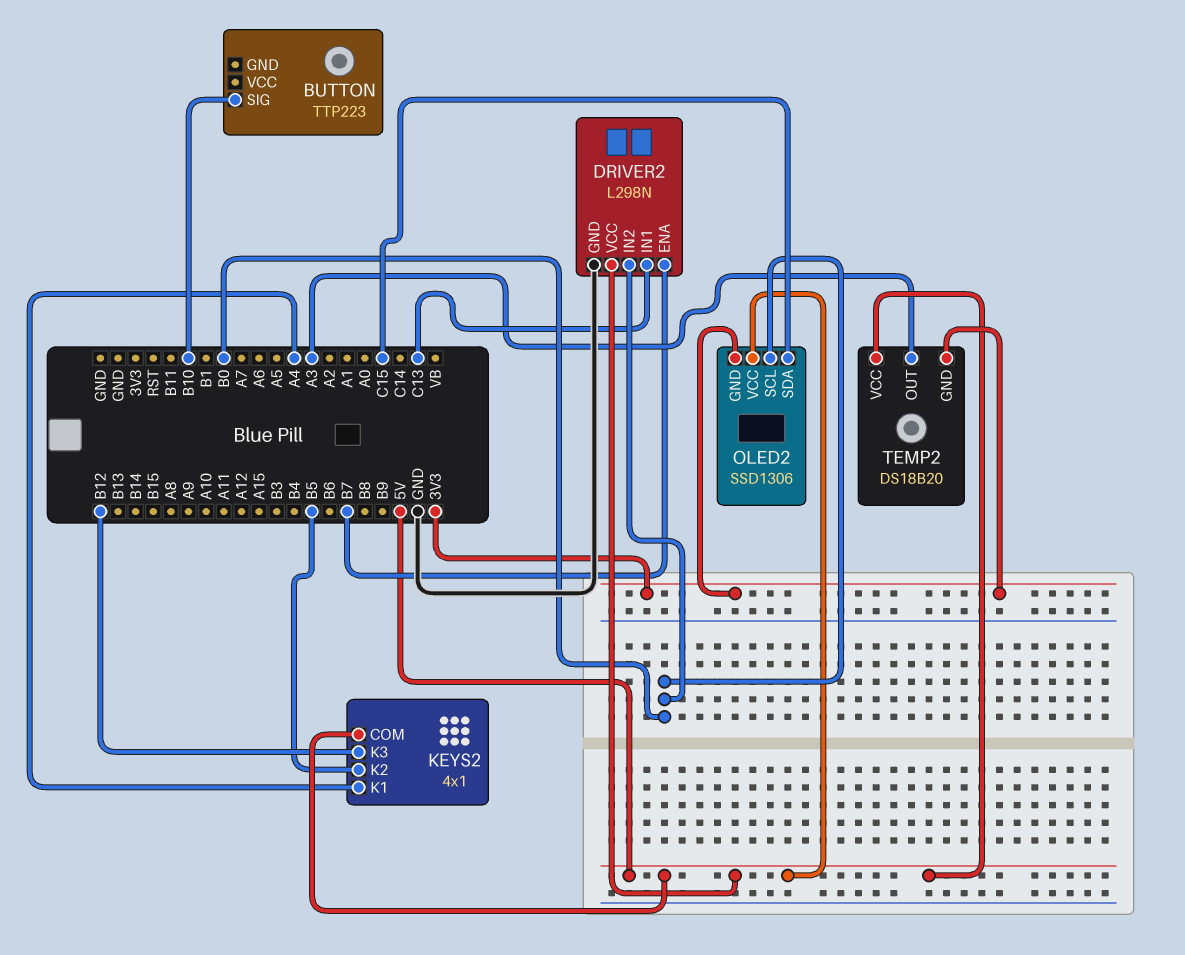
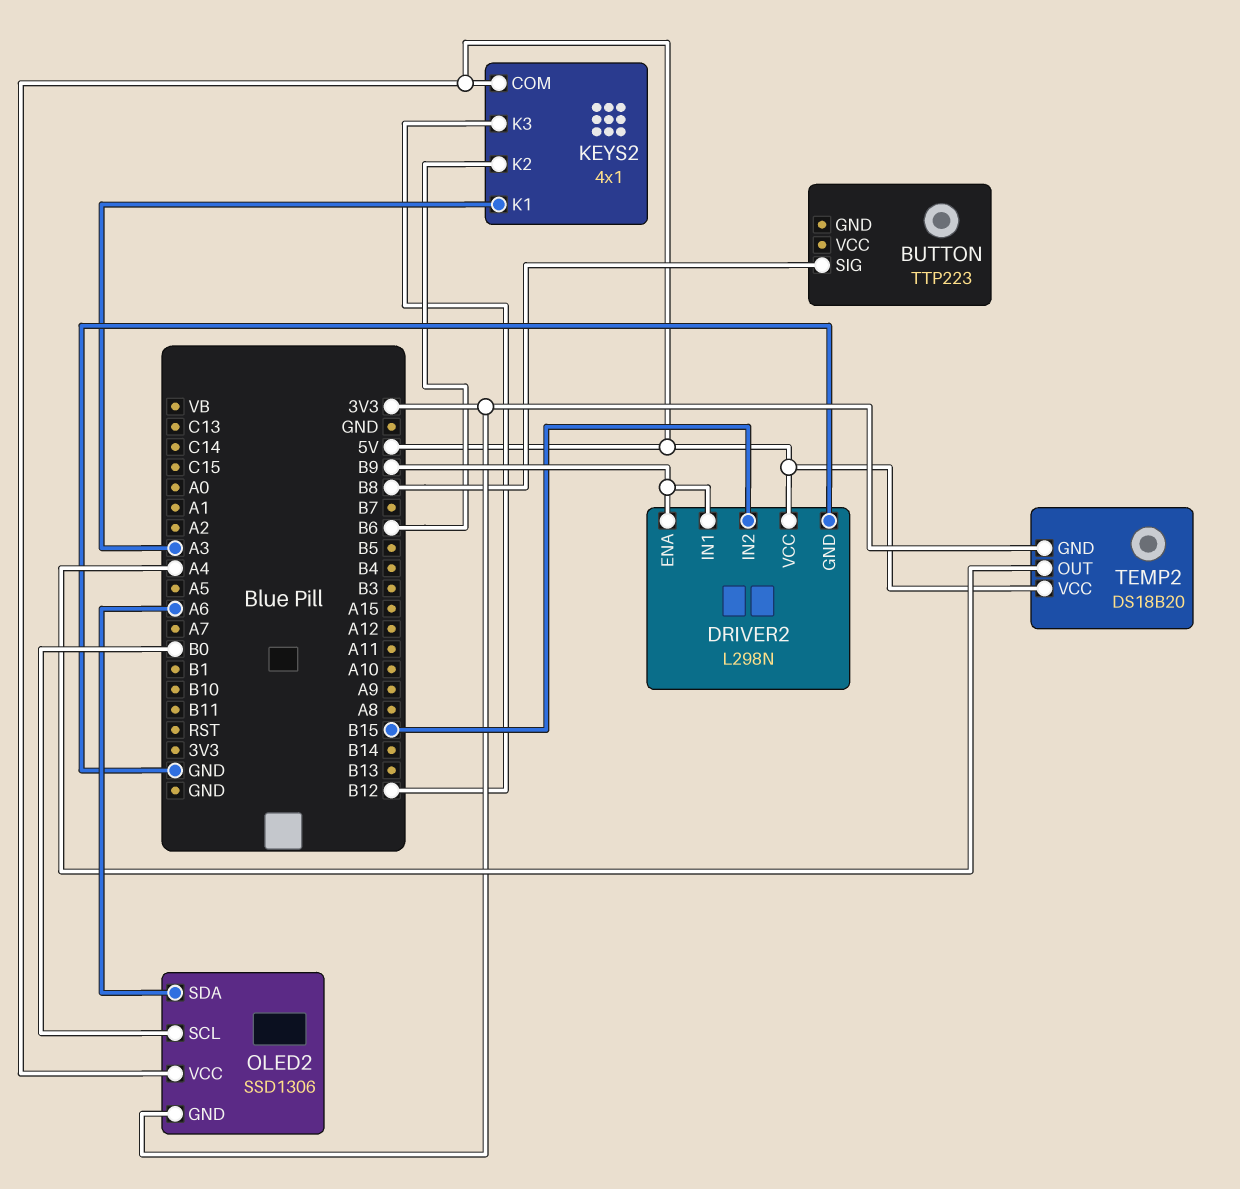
BUTTON pin SIG: B10 -> B8
DRIVER2 pin ENA: B7 -> B9
DRIVER2 pin IN1: C13 -> B9
DRIVER2 pin IN2: B0 -> B15
KEYS2 pin K1: A4 -> A3
KEYS2 pin K2: B5 -> B6
OLED2 pin SDA: C15 -> A6
TEMP2 pin OUT: A3 -> A4

